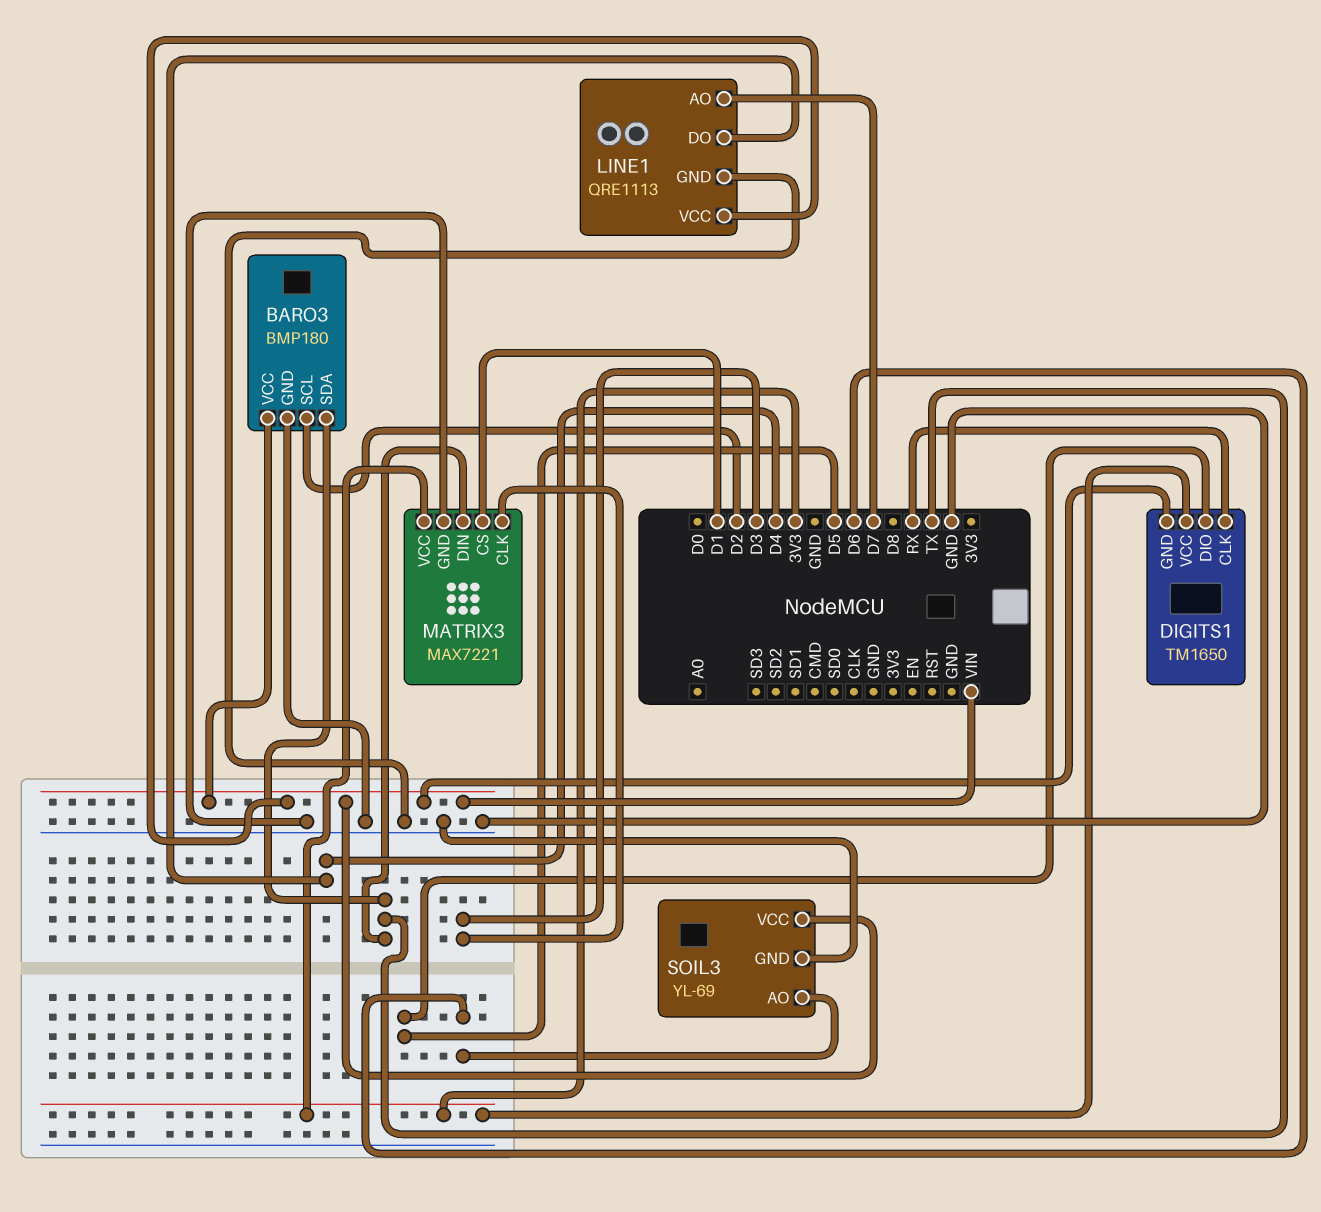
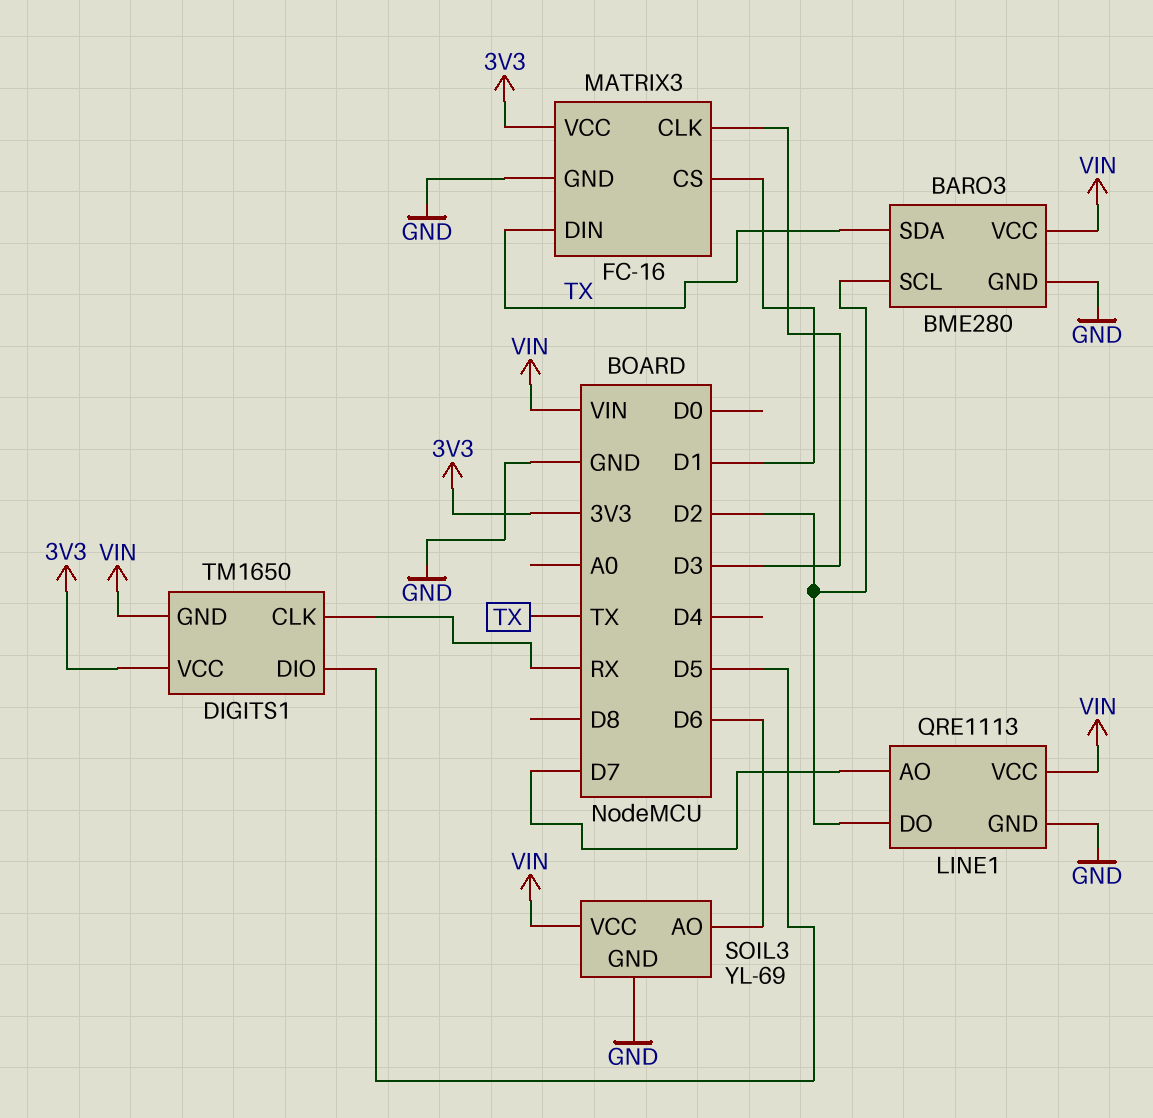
BARO3: BMP180 -> BME280
LINE1 pin DO: D4 -> D2
MATRIX3: MAX7221 -> FC-16

